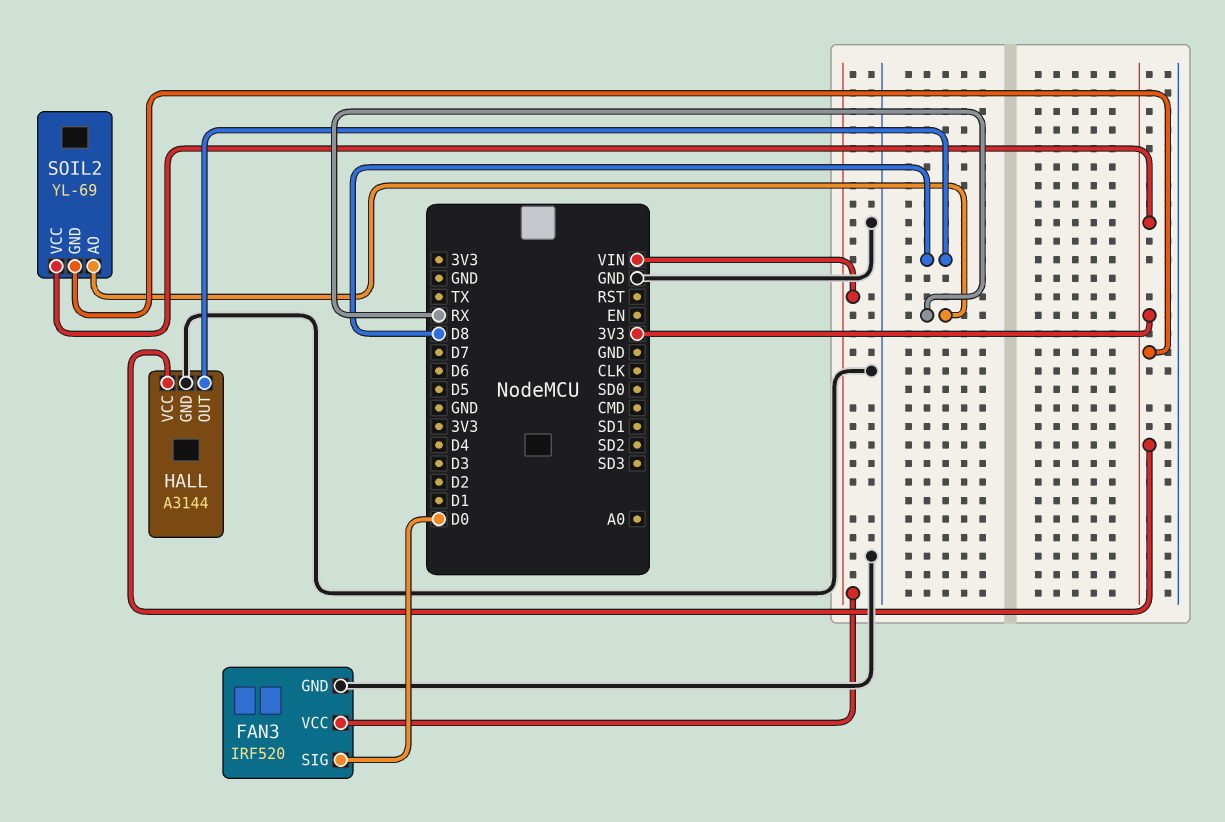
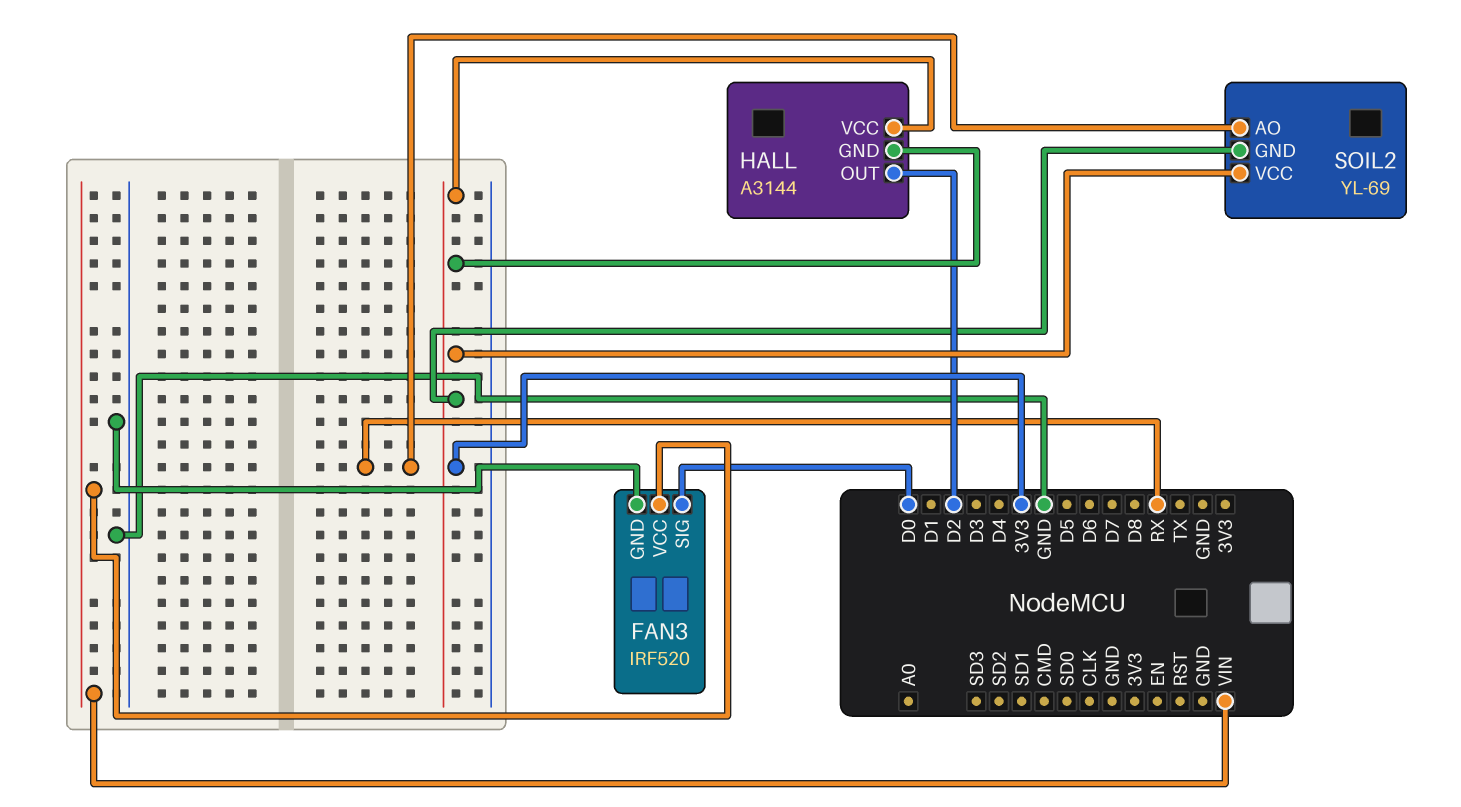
HALL pin GND: GND -> 3V3
HALL pin OUT: D8 -> D2

